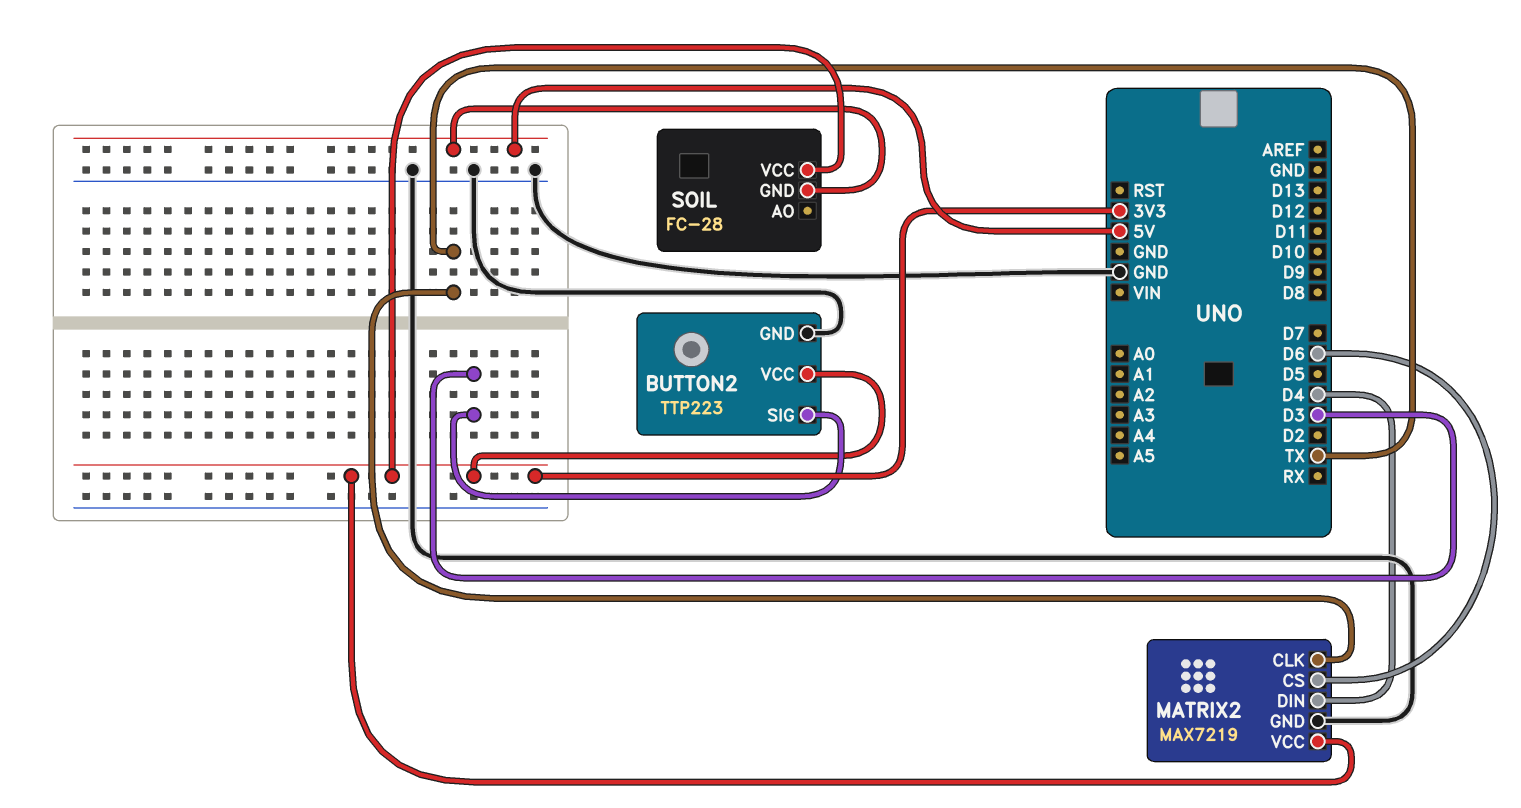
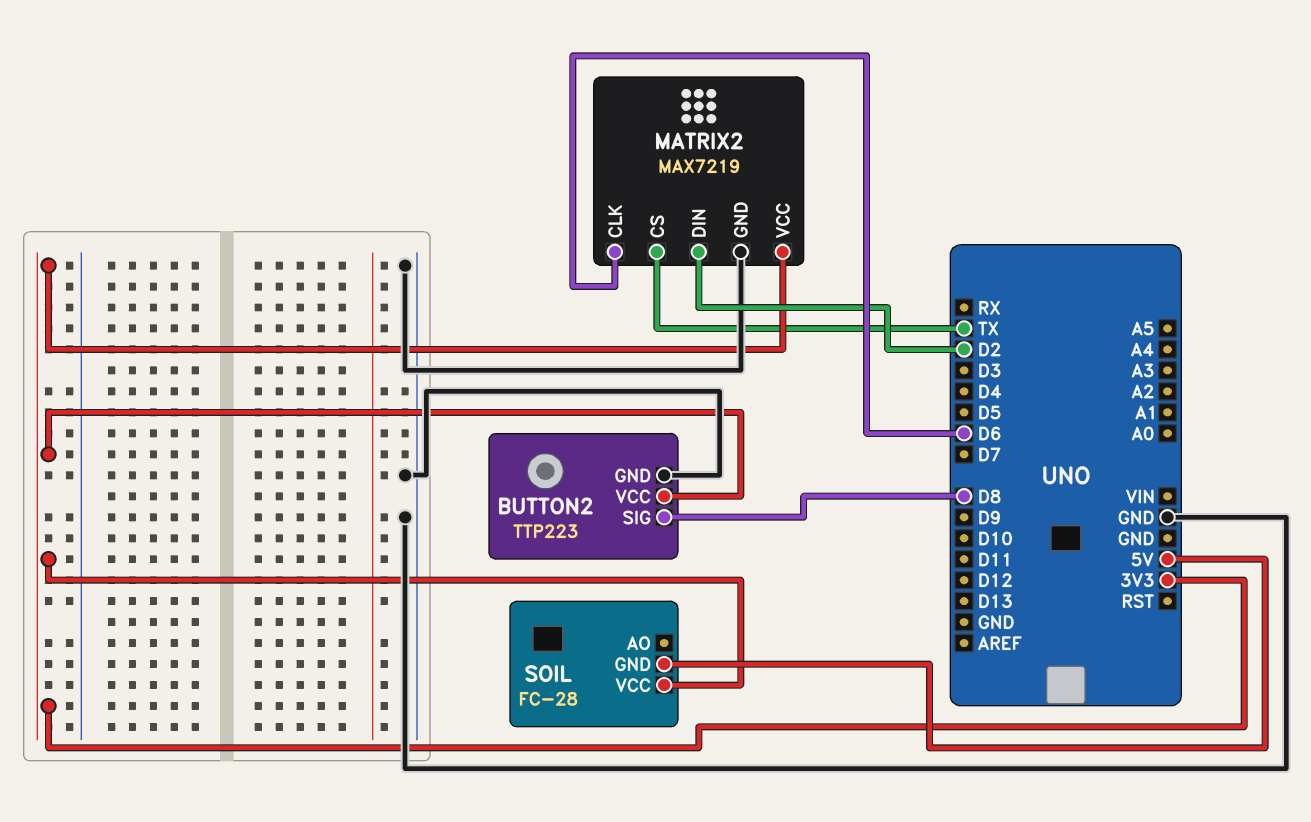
BUTTON2 pin SIG: D3 -> D8
MATRIX2 pin CLK: TX -> D6
MATRIX2 pin CS: D6 -> TX
MATRIX2 pin DIN: D4 -> D2

